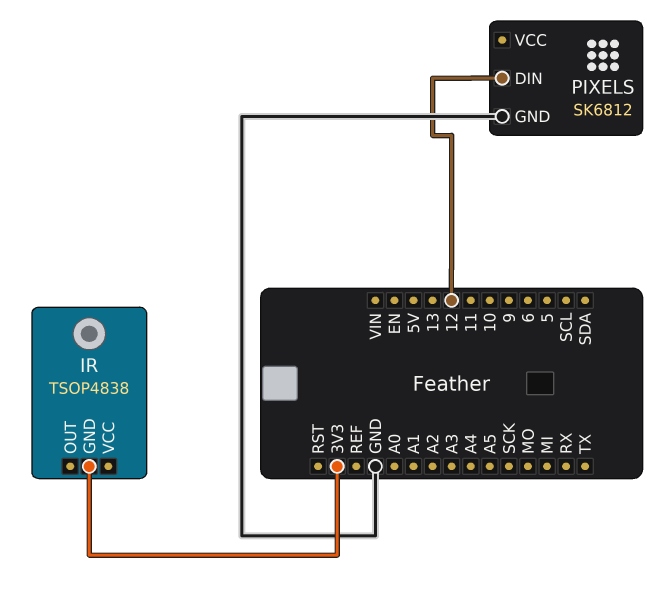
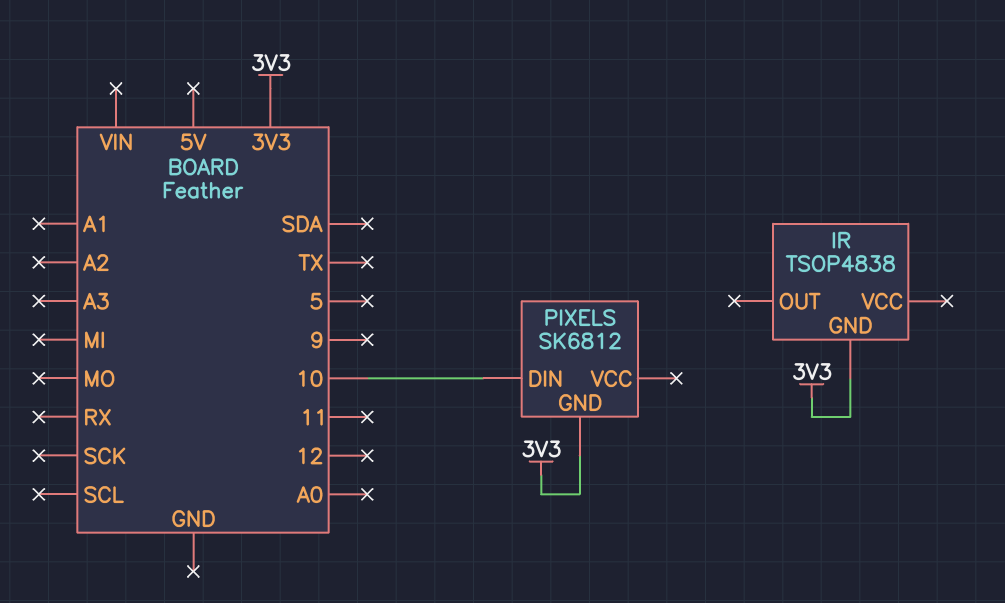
PIXELS pin DIN: 12 -> 10
PIXELS pin GND: GND -> 3V3

